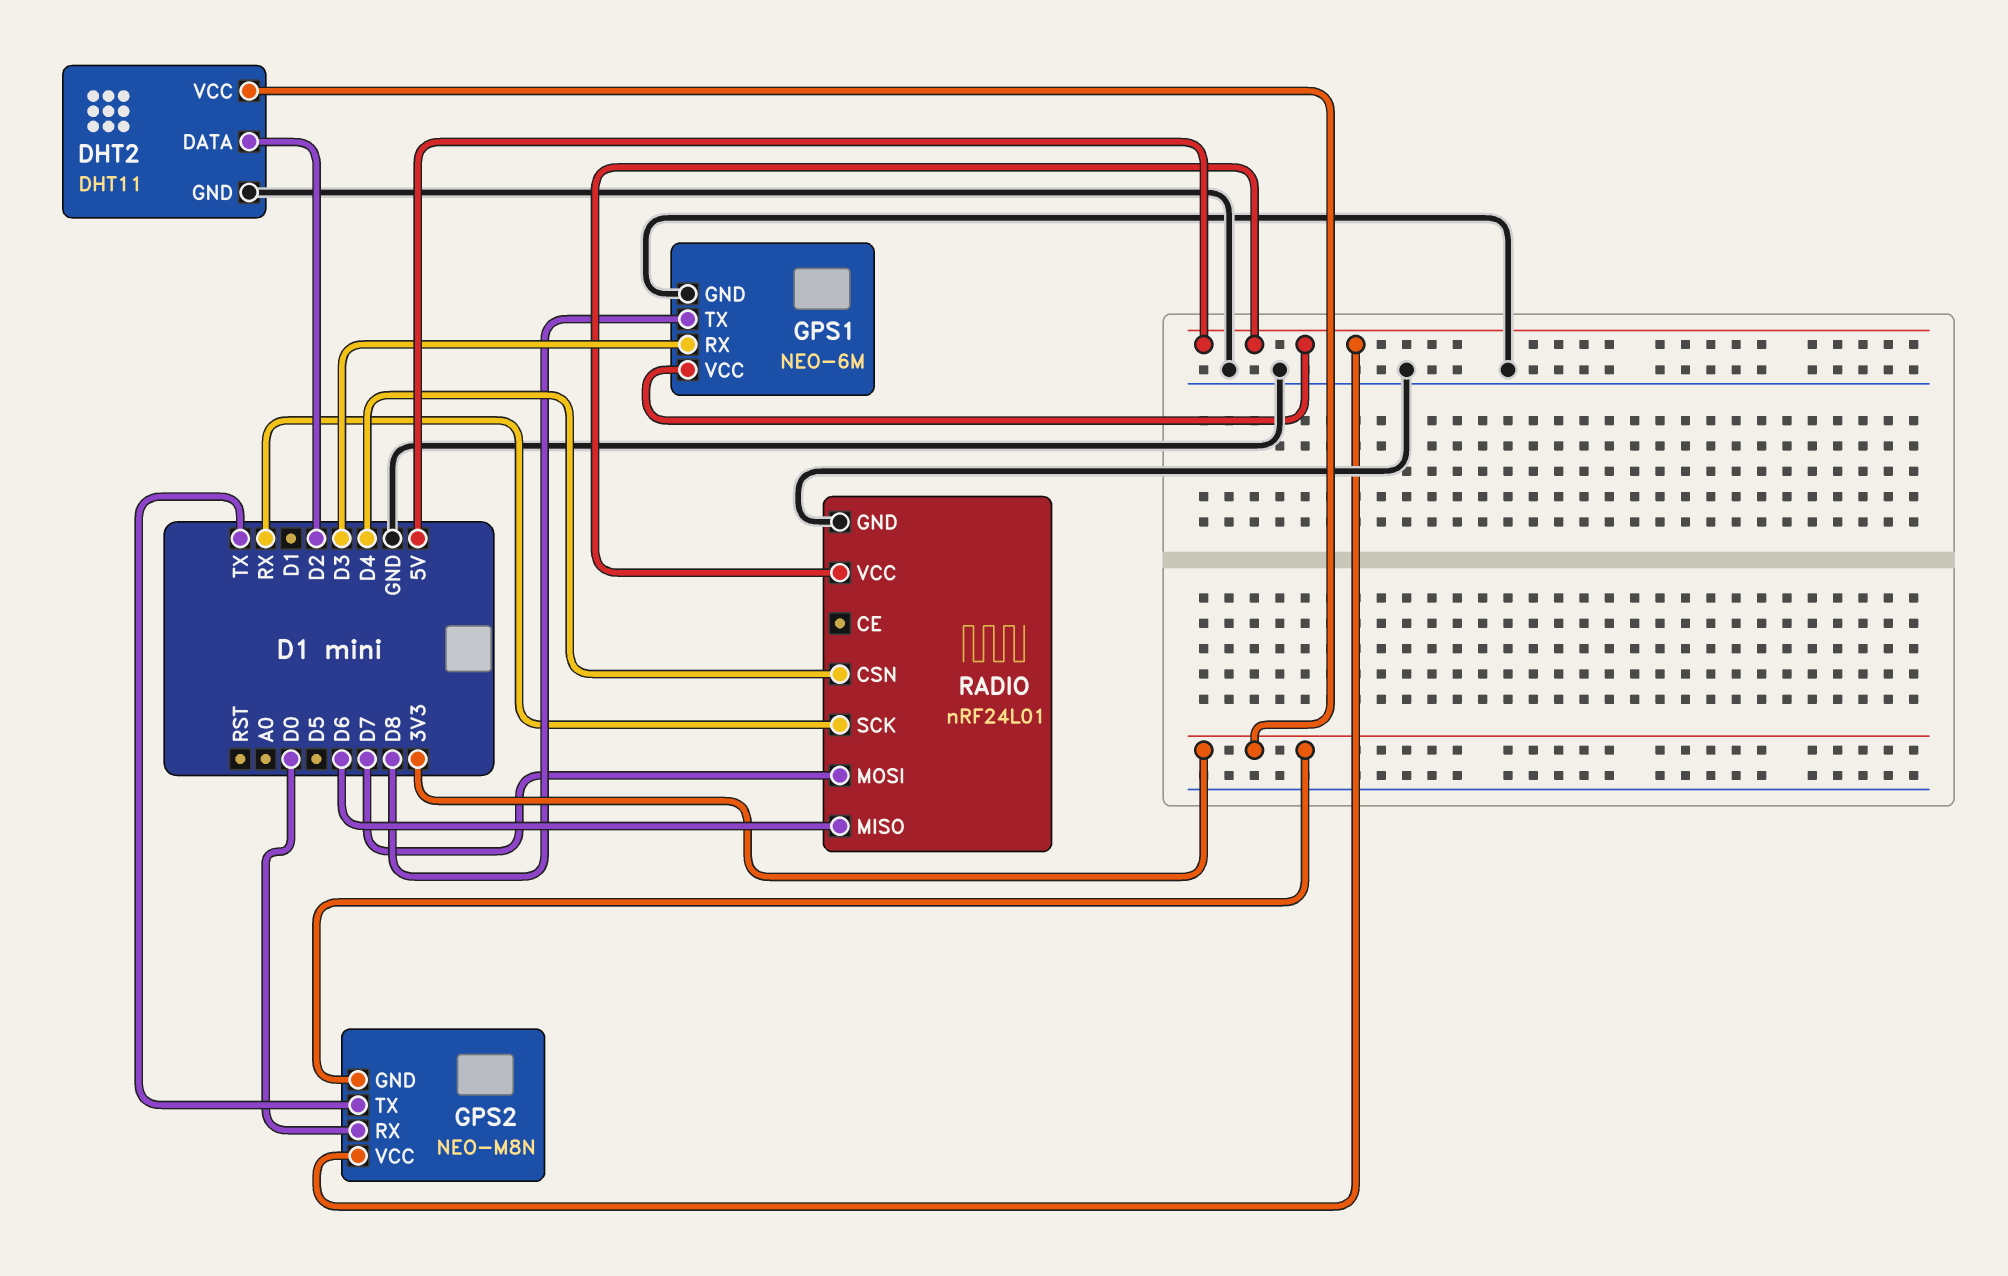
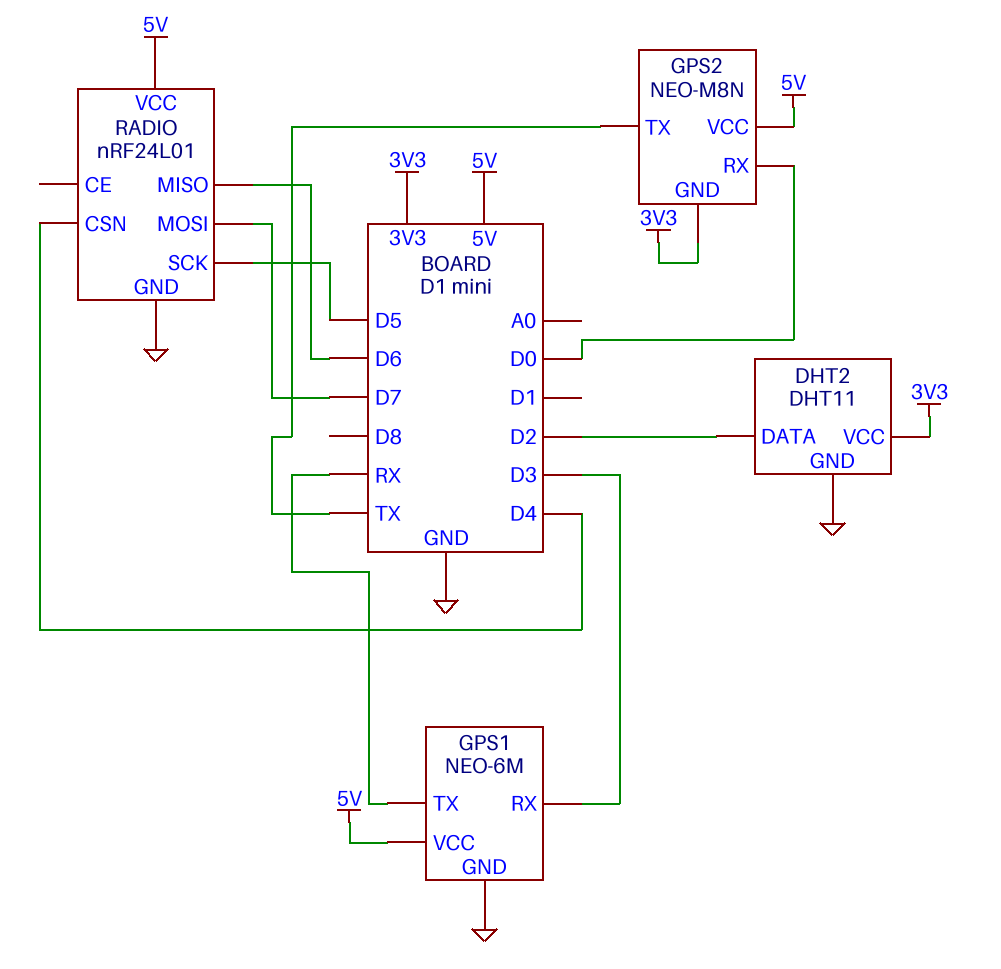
GPS1 pin TX: D8 -> RX
RADIO pin SCK: RX -> D5

